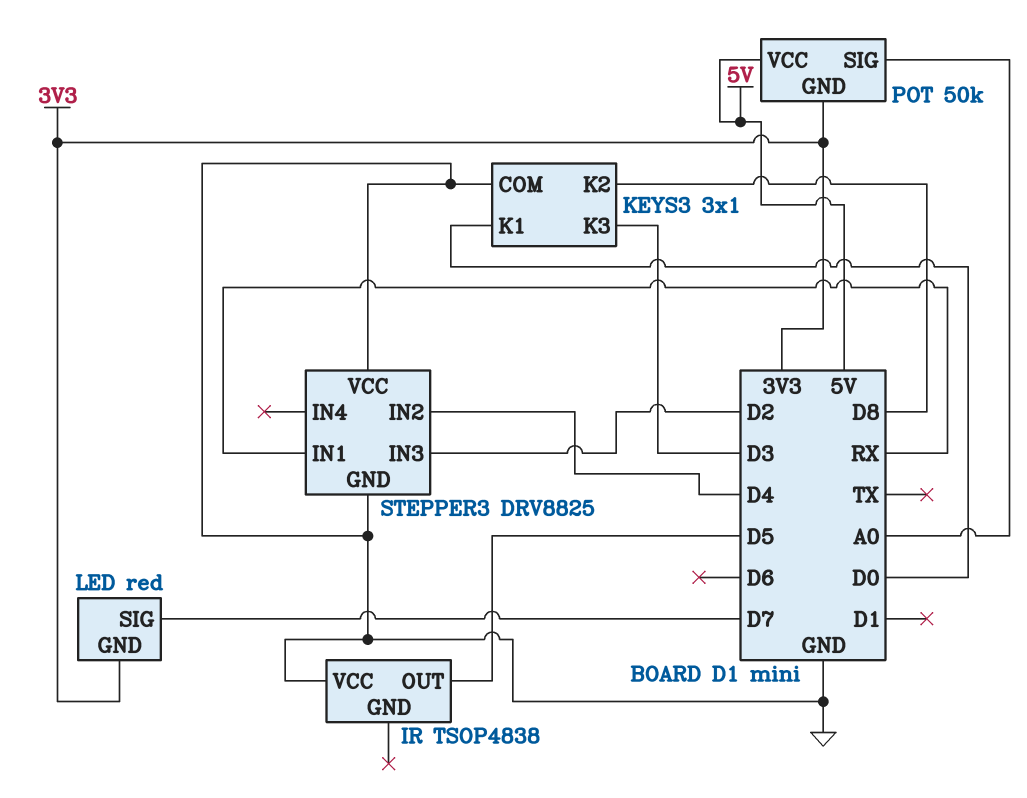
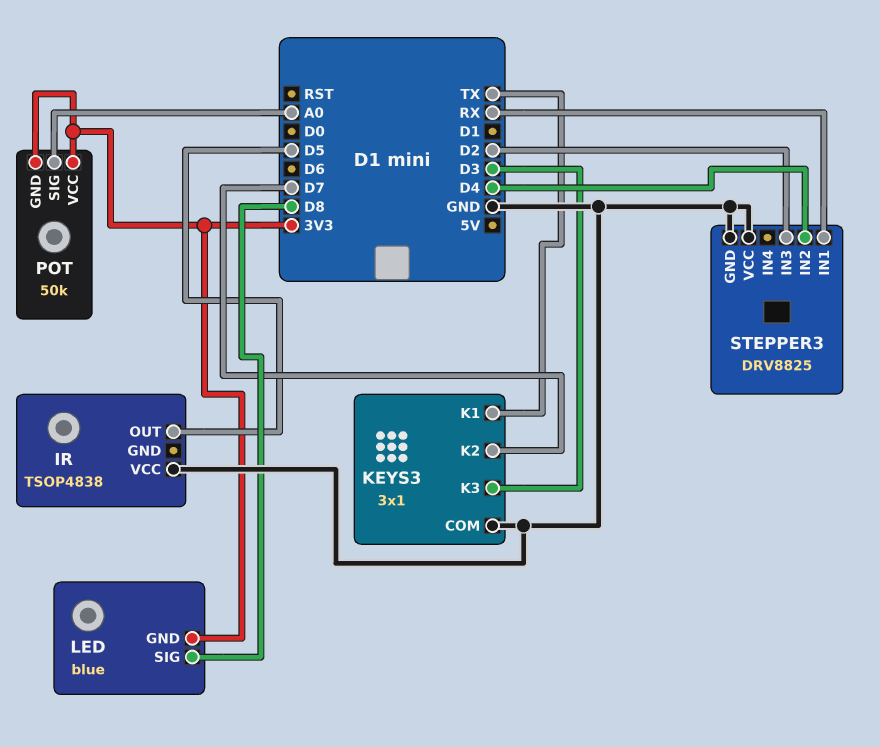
KEYS3 pin K1: D0 -> TX
KEYS3 pin K2: D8 -> D7
LED: red -> blue
LED pin SIG: D7 -> D8
POT pin VCC: 5V -> 3V3

